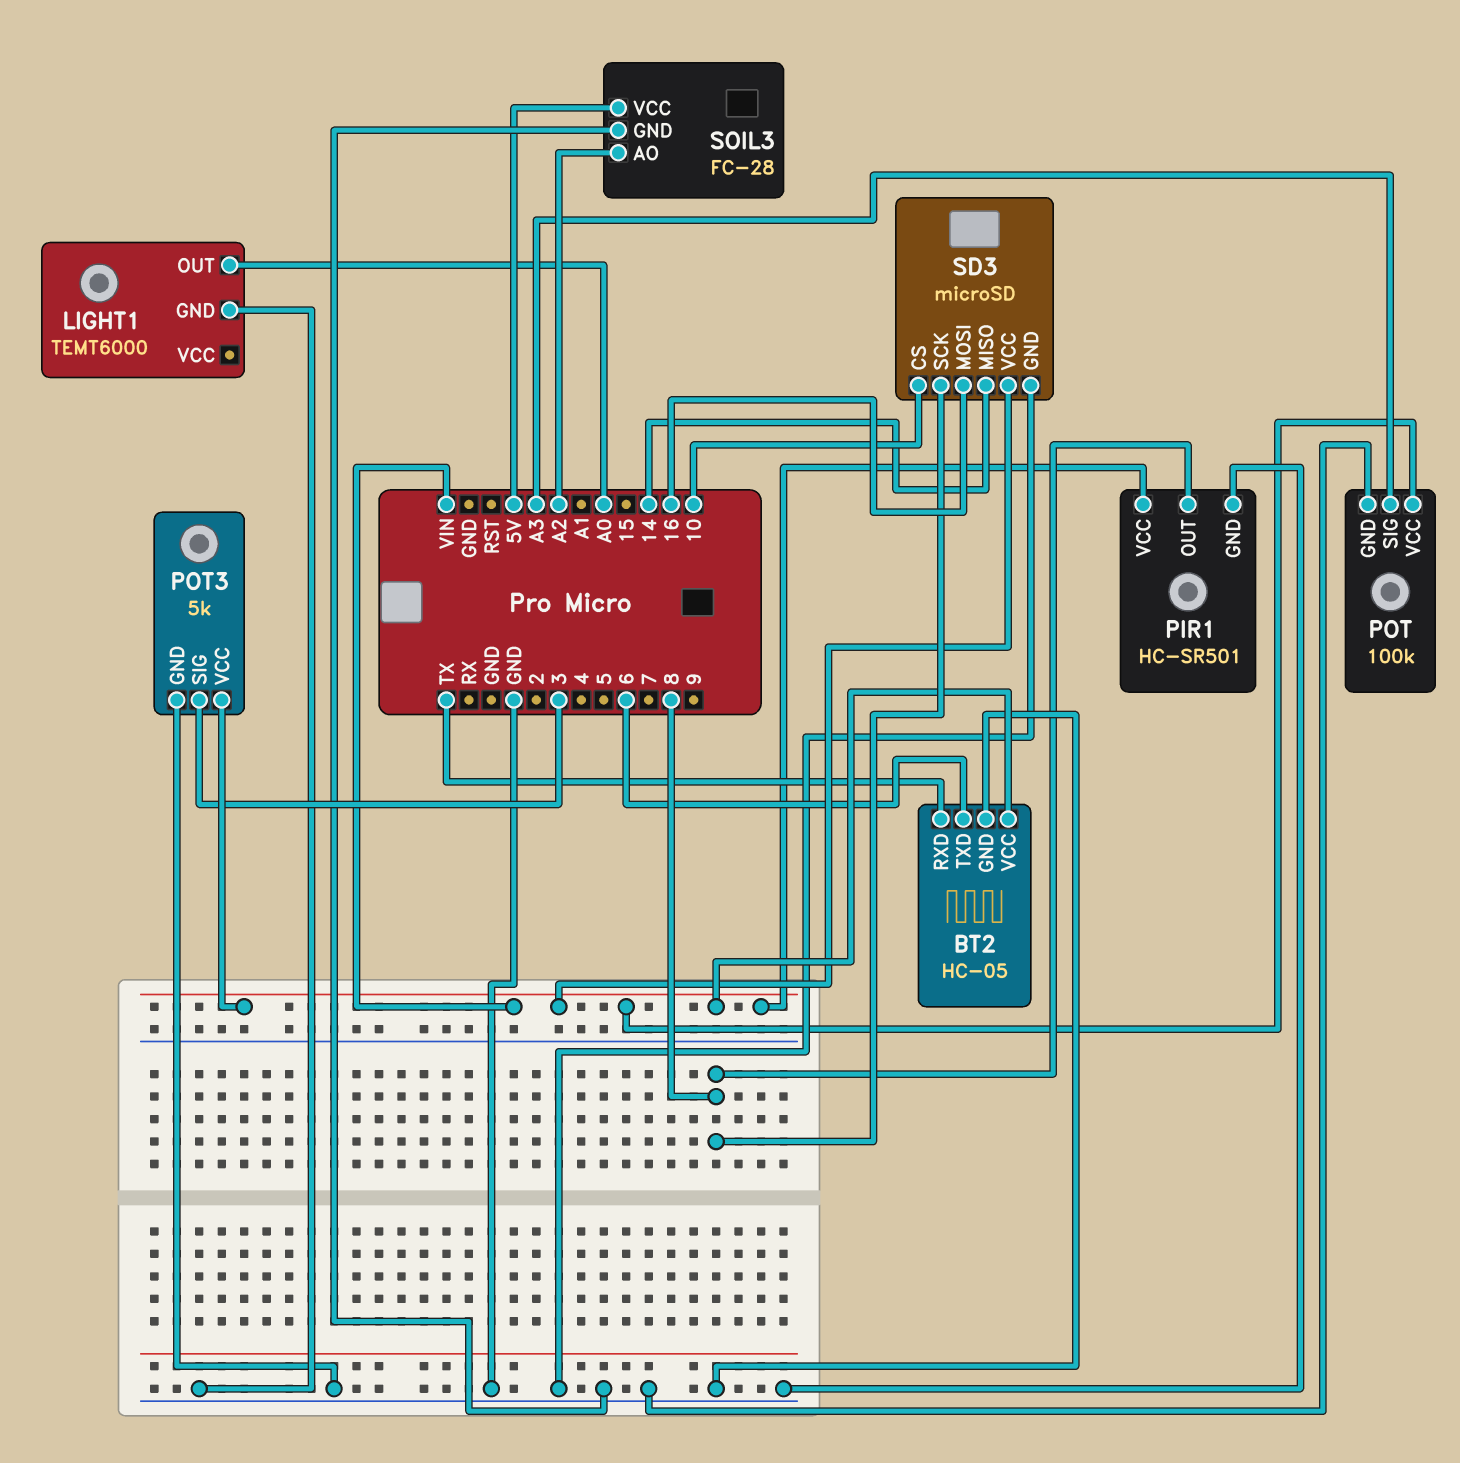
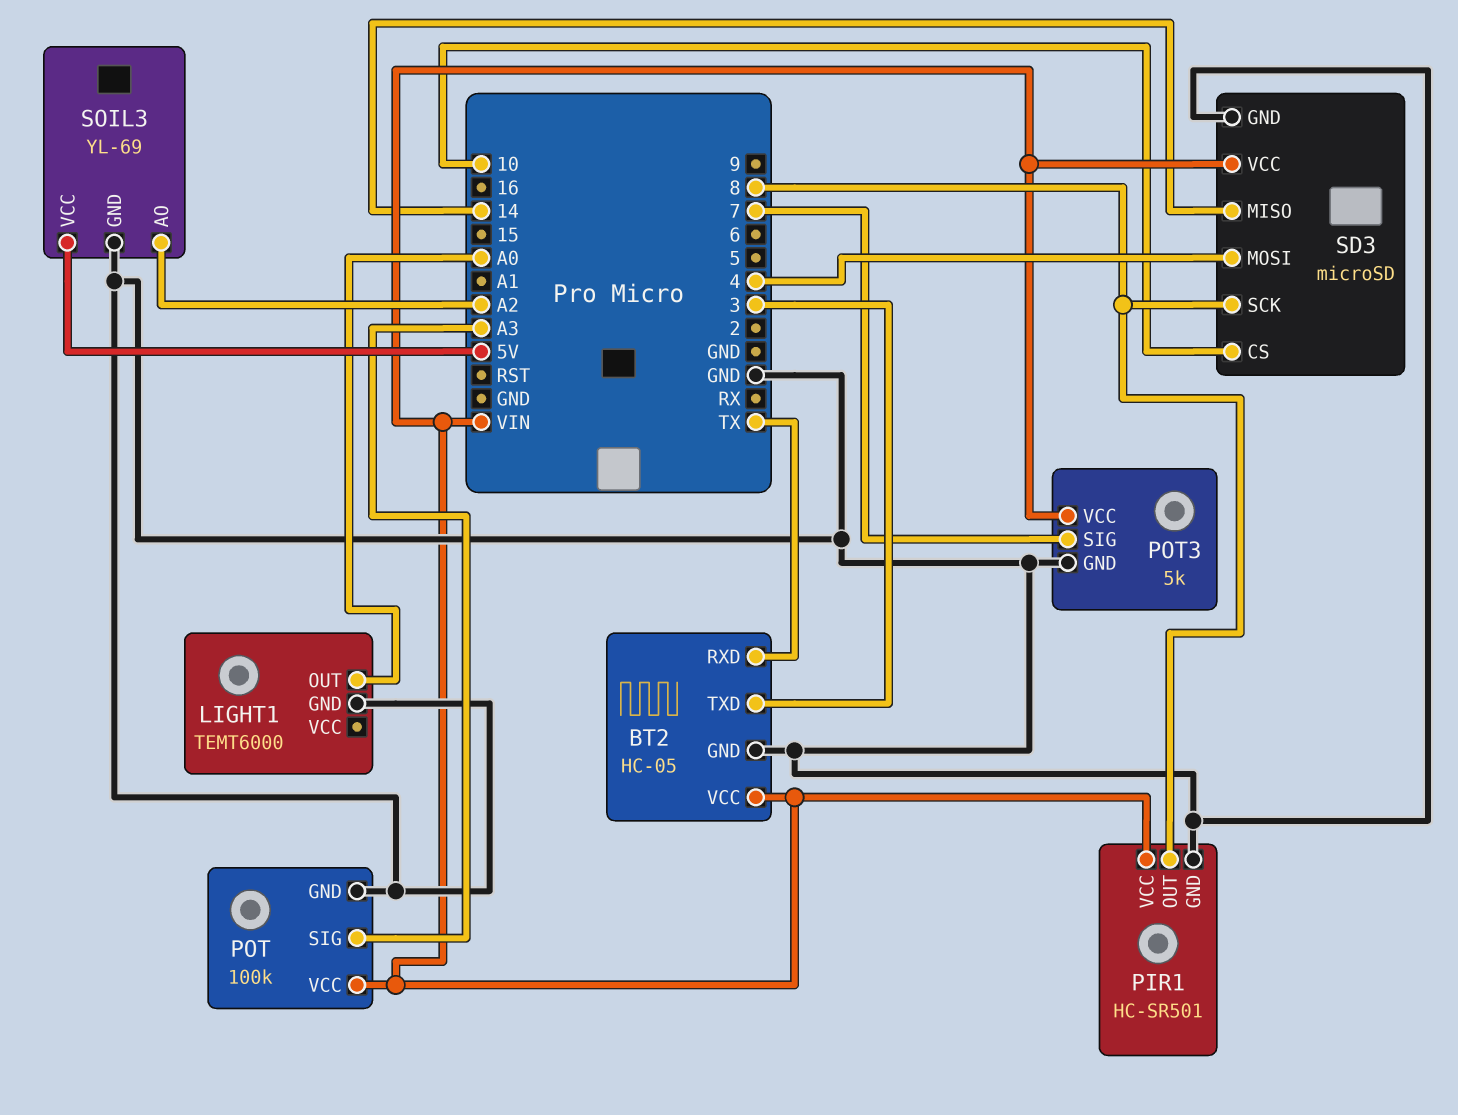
BT2 pin TXD: 6 -> 3
POT3 pin SIG: 3 -> 7
SD3 pin MOSI: 16 -> 4
SOIL3: FC-28 -> YL-69

